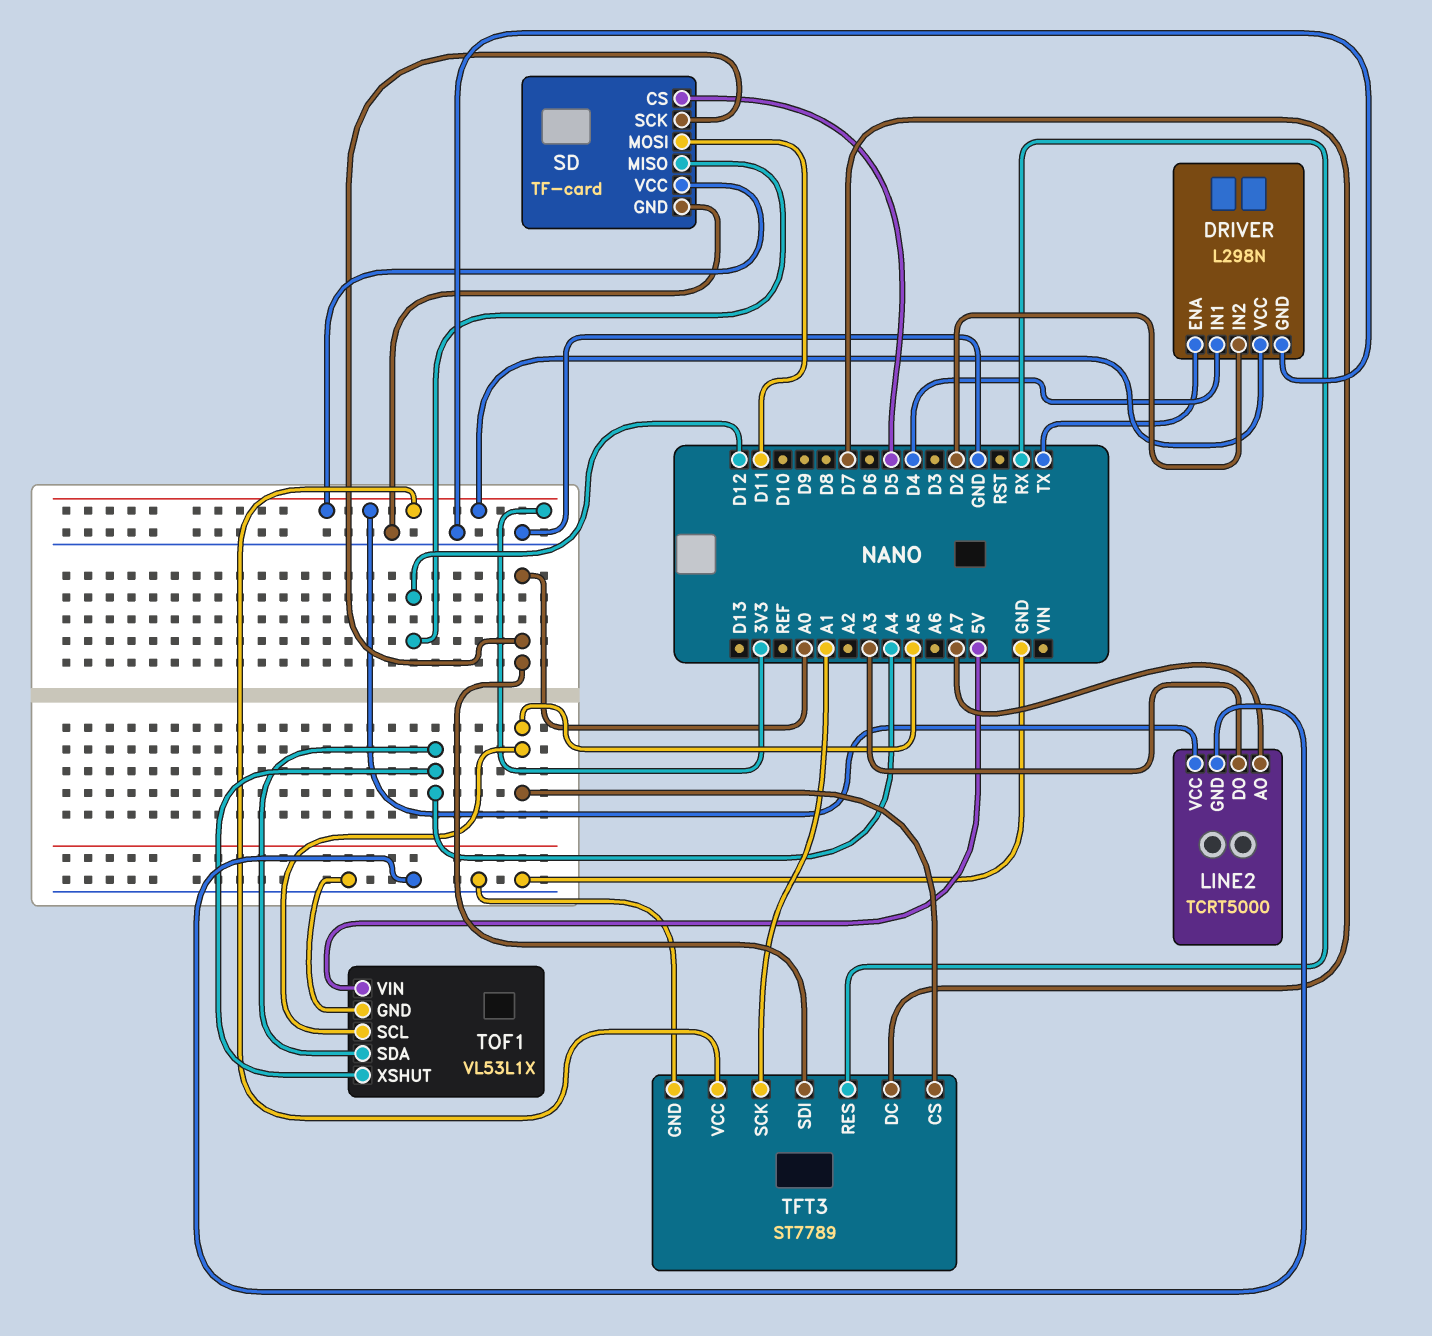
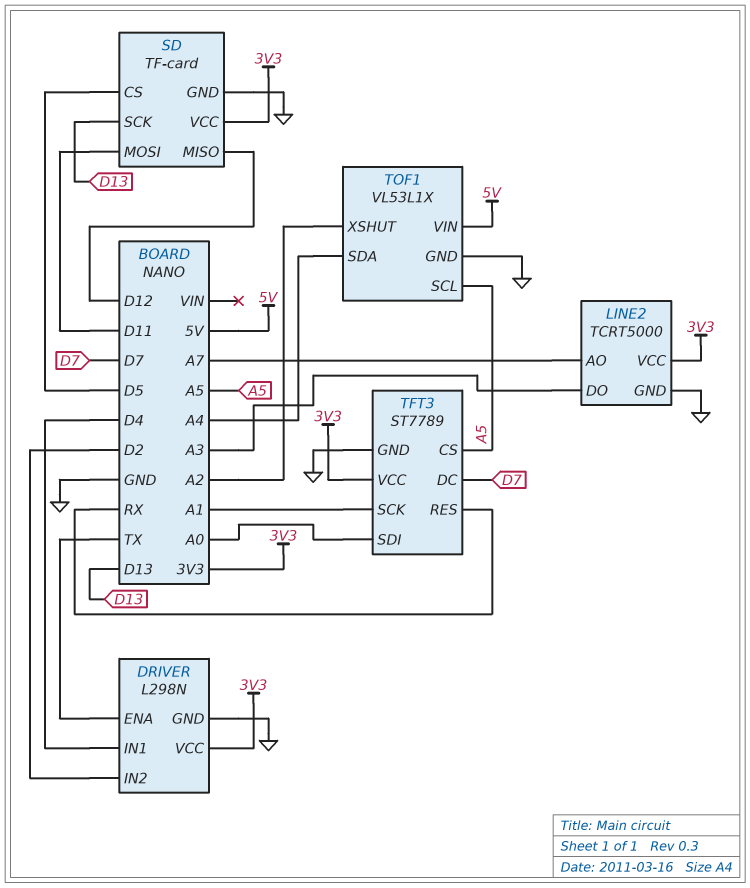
SD pin SCK: A0 -> D13
TOF1 pin XSHUT: A4 -> A2

